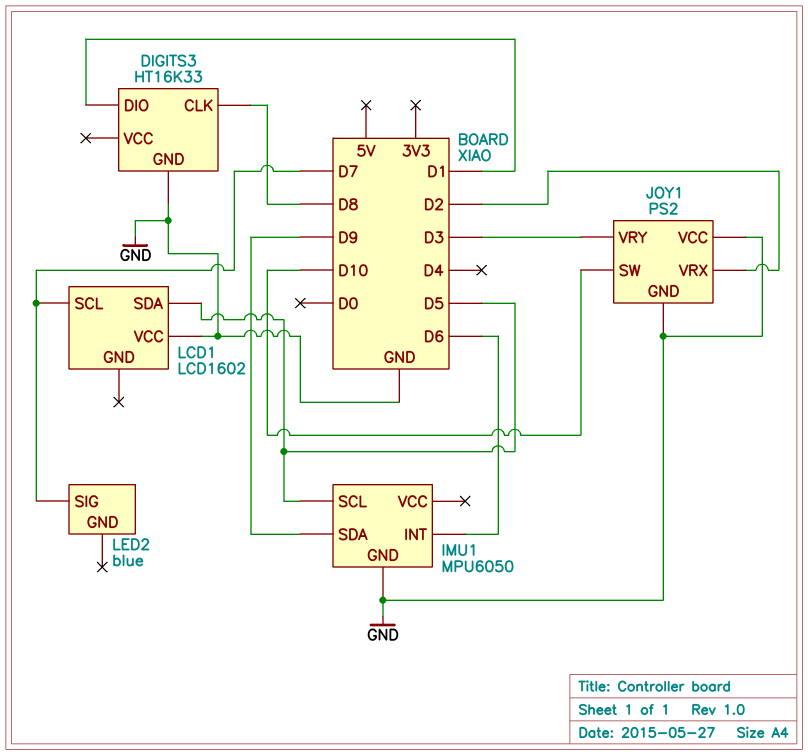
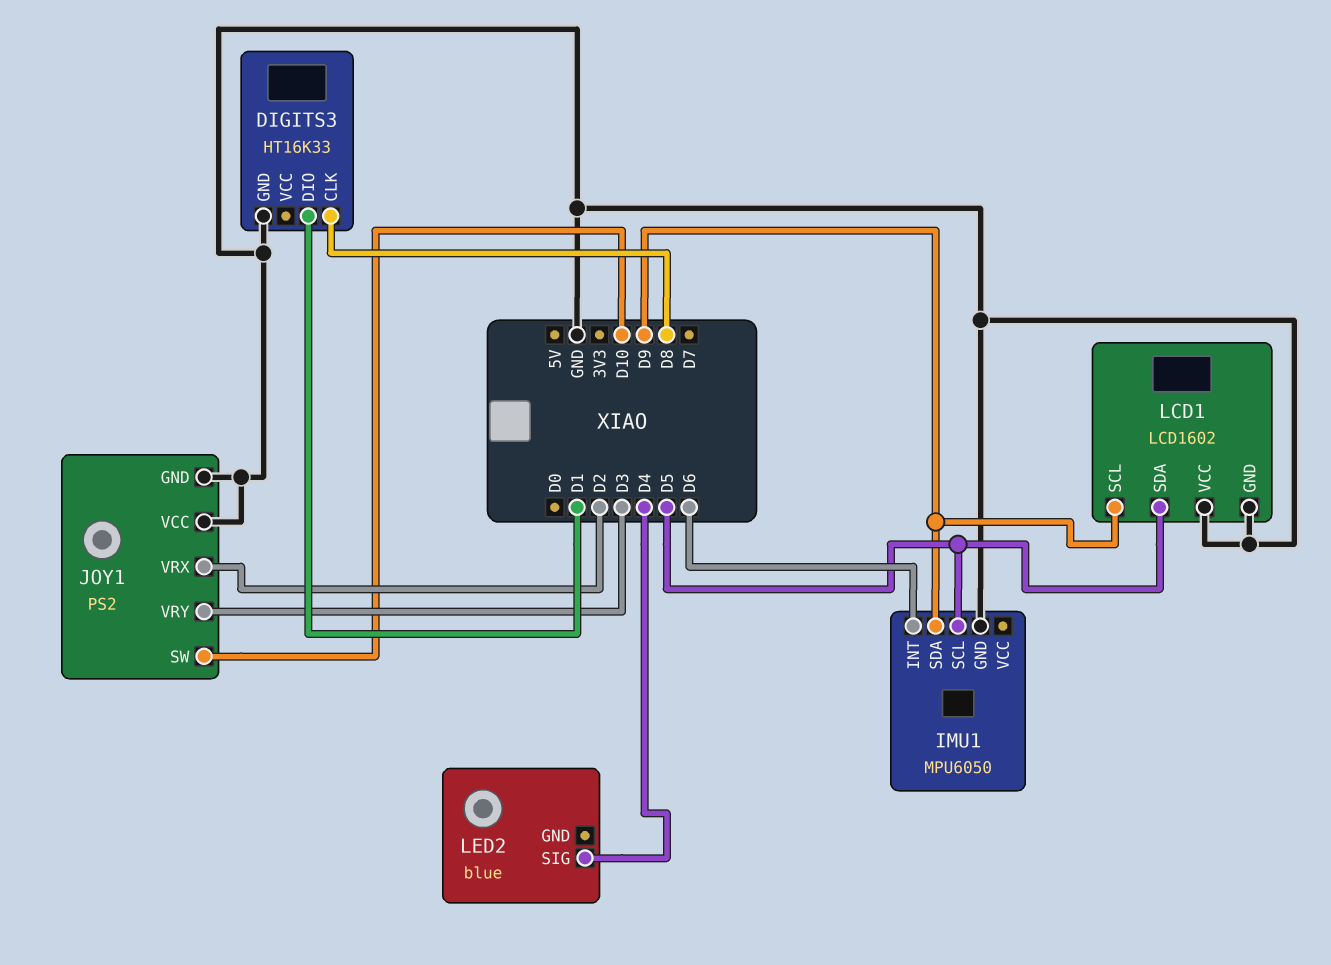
LCD1 pin GND: none -> GND
LCD1 pin SCL: D7 -> D9
LED2 pin SIG: D7 -> D4

